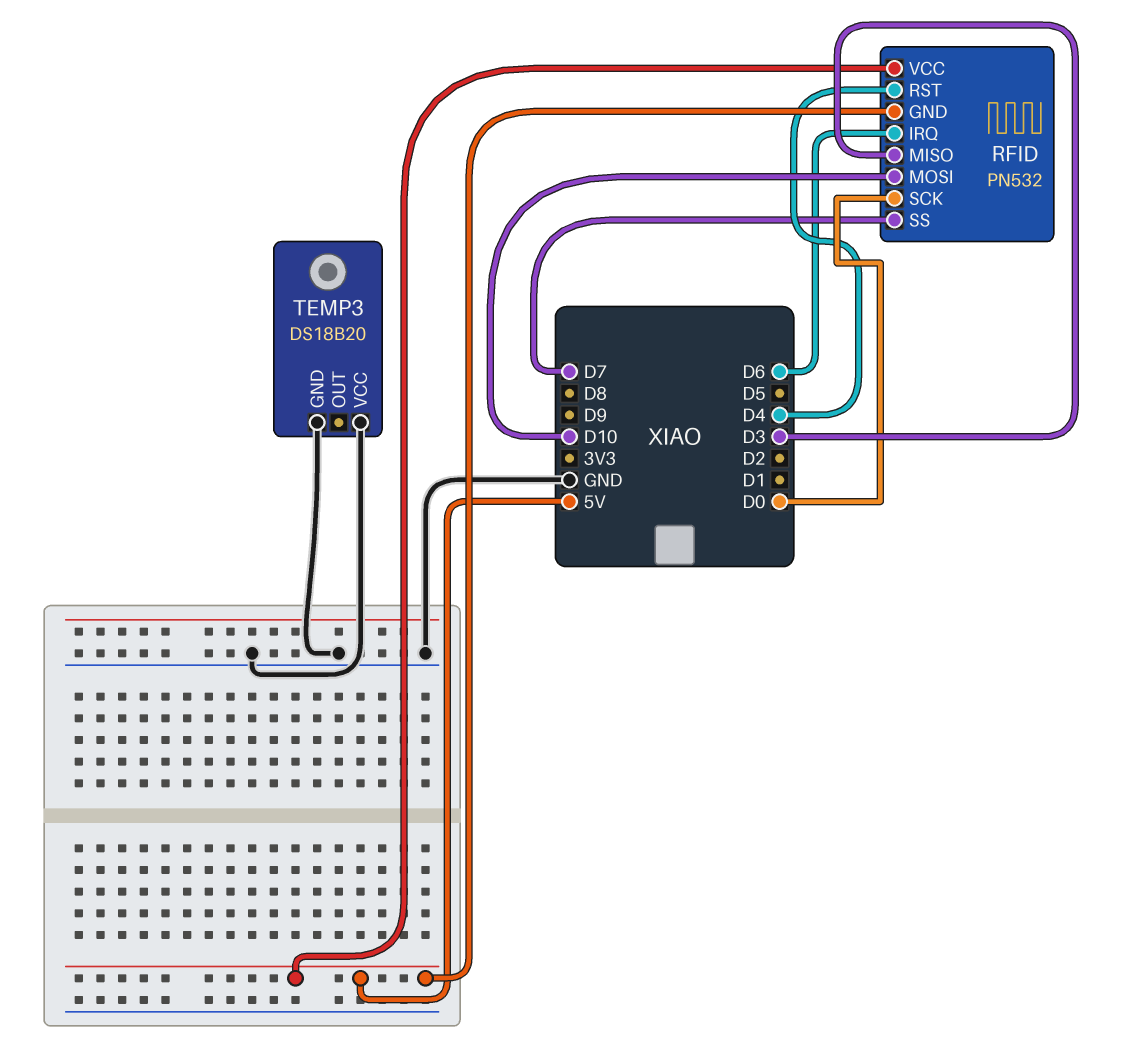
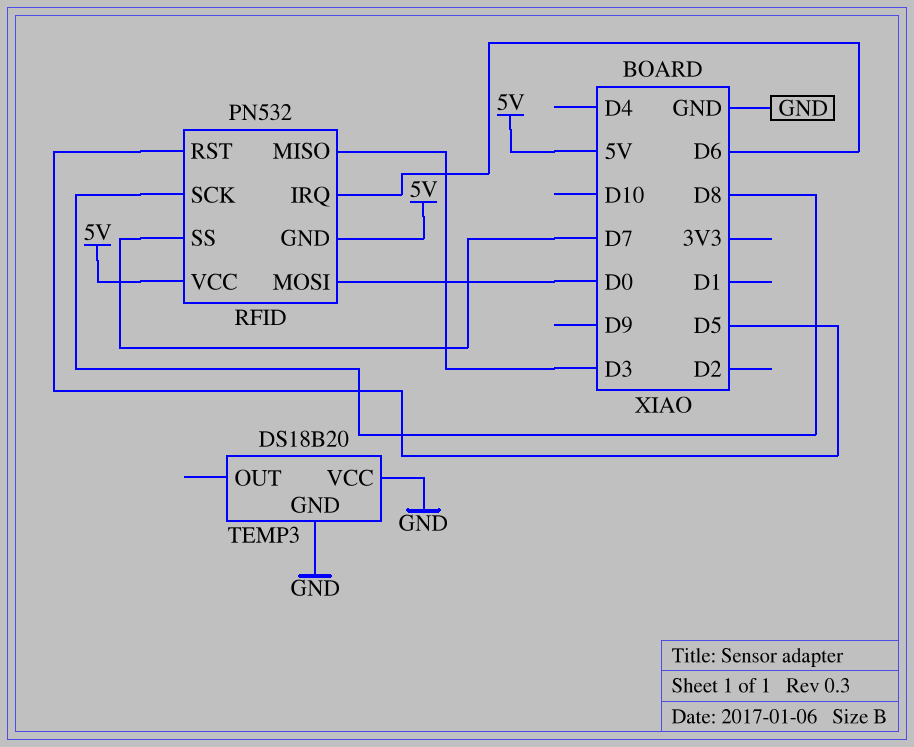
RFID pin MOSI: D10 -> D0
RFID pin RST: D4 -> D5
RFID pin SCK: D0 -> D8

